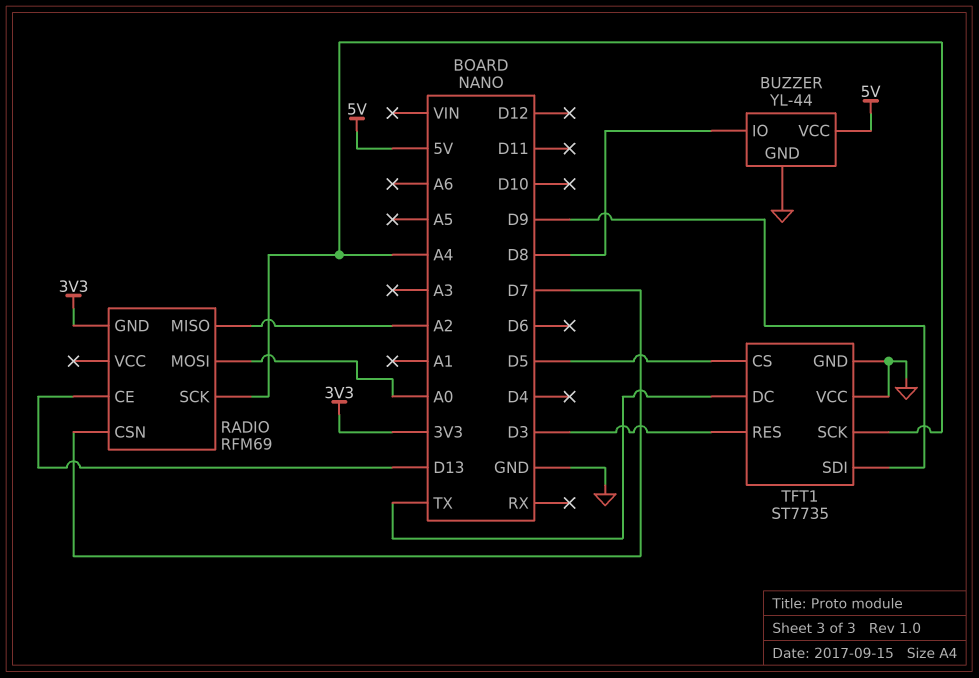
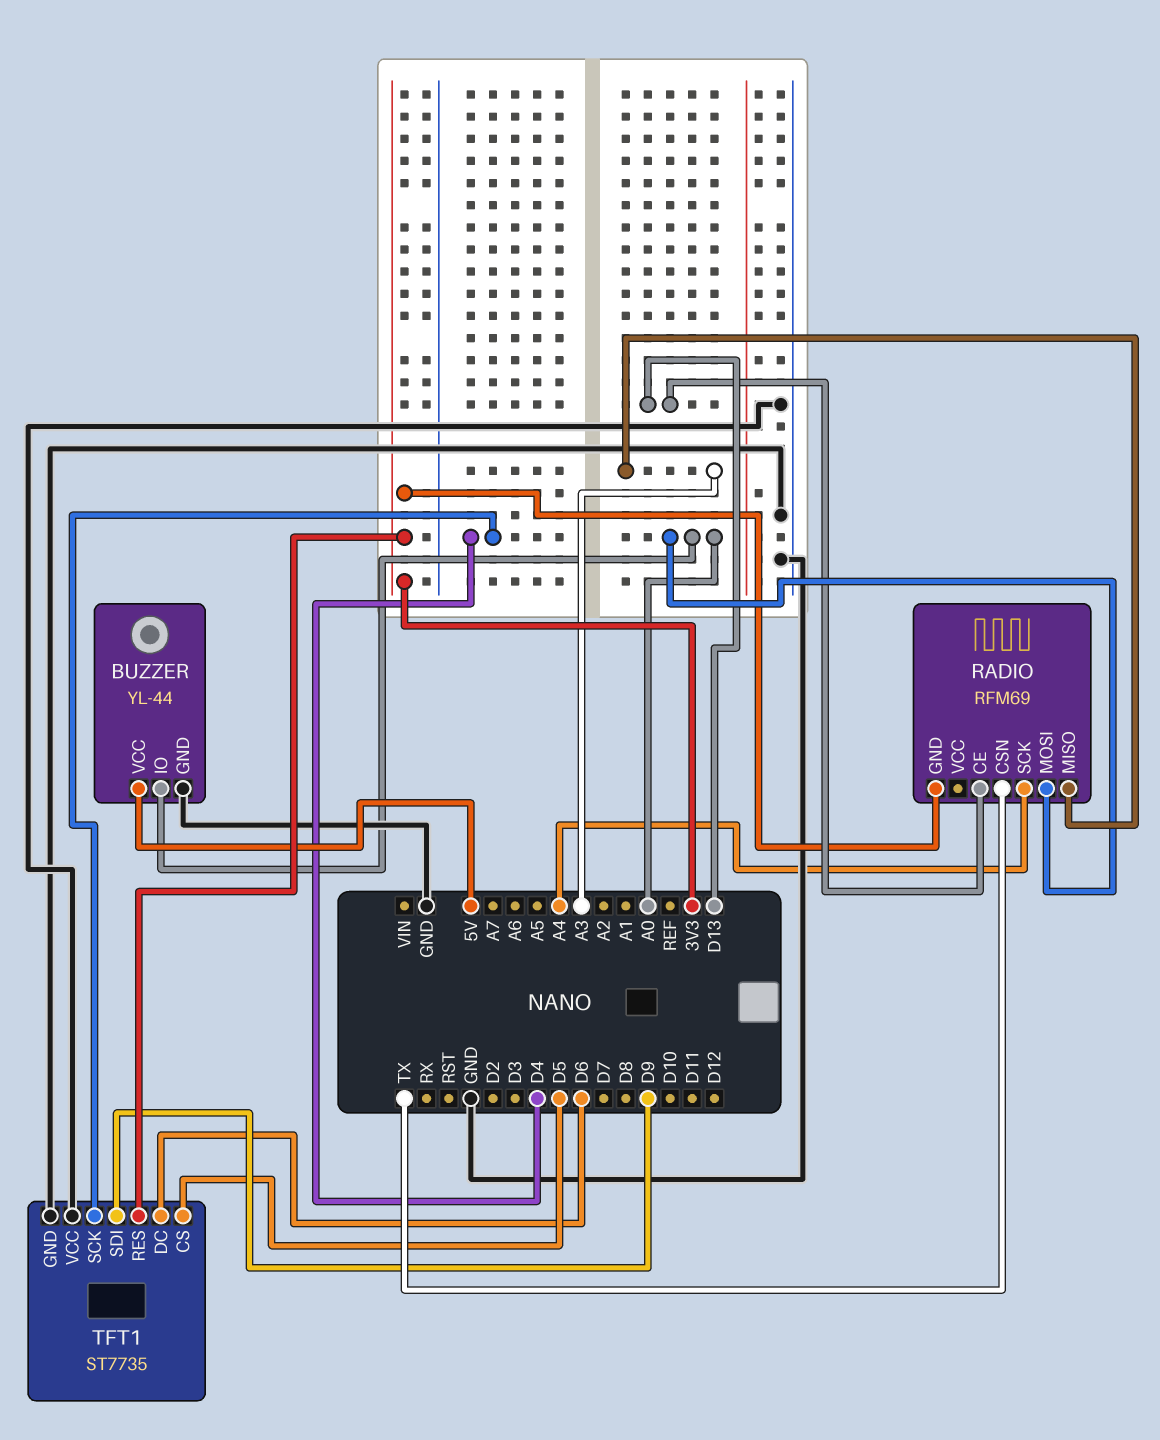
BUZZER pin IO: D8 -> A0
RADIO pin CSN: D7 -> TX
RADIO pin MISO: A2 -> A3
TFT1 pin DC: TX -> D6
TFT1 pin RES: D3 -> 3V3
TFT1 pin SCK: A4 -> D4

